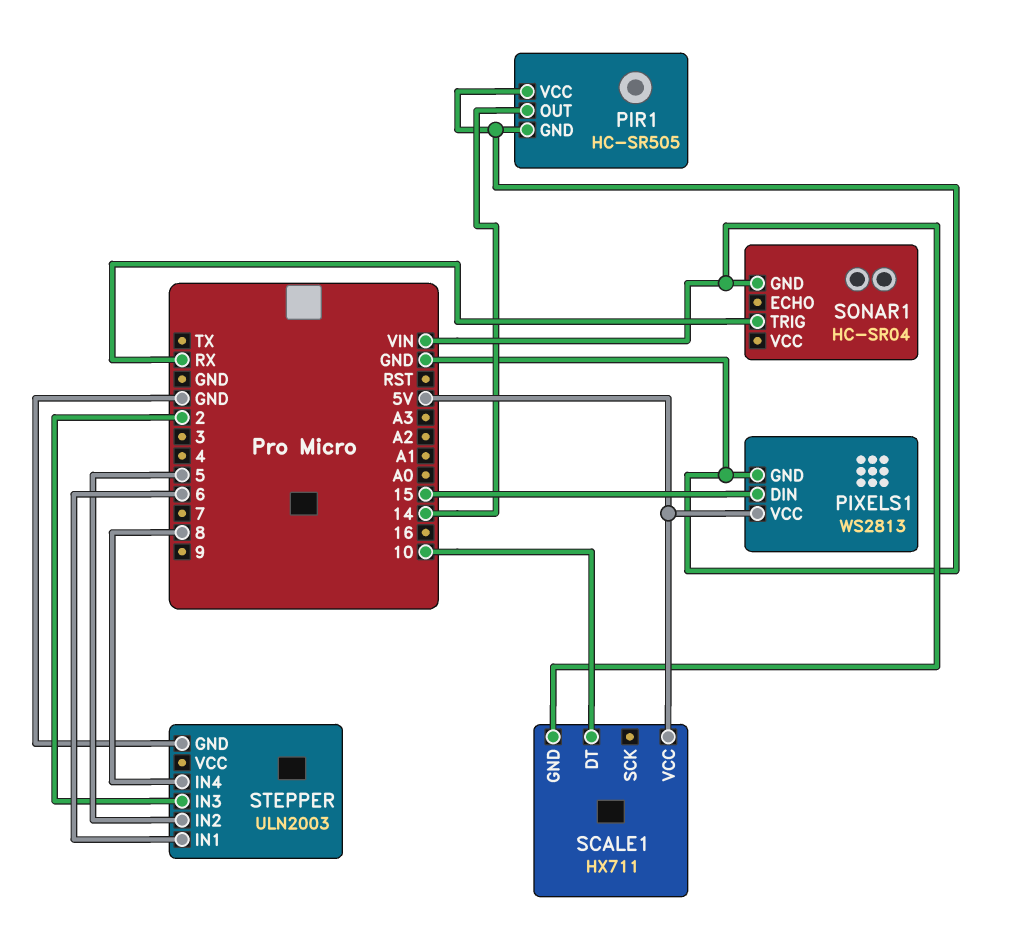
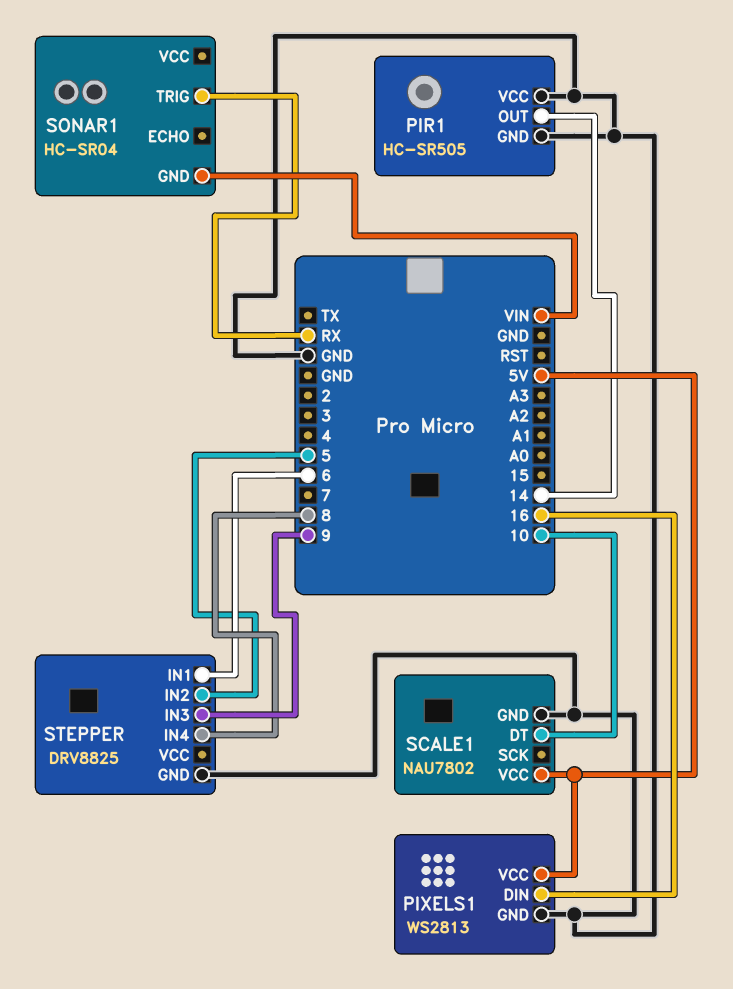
PIXELS1 pin DIN: 15 -> 16
SCALE1: HX711 -> NAU7802
SCALE1 pin GND: VIN -> GND
STEPPER: ULN2003 -> DRV8825
STEPPER pin IN3: 2 -> 9

